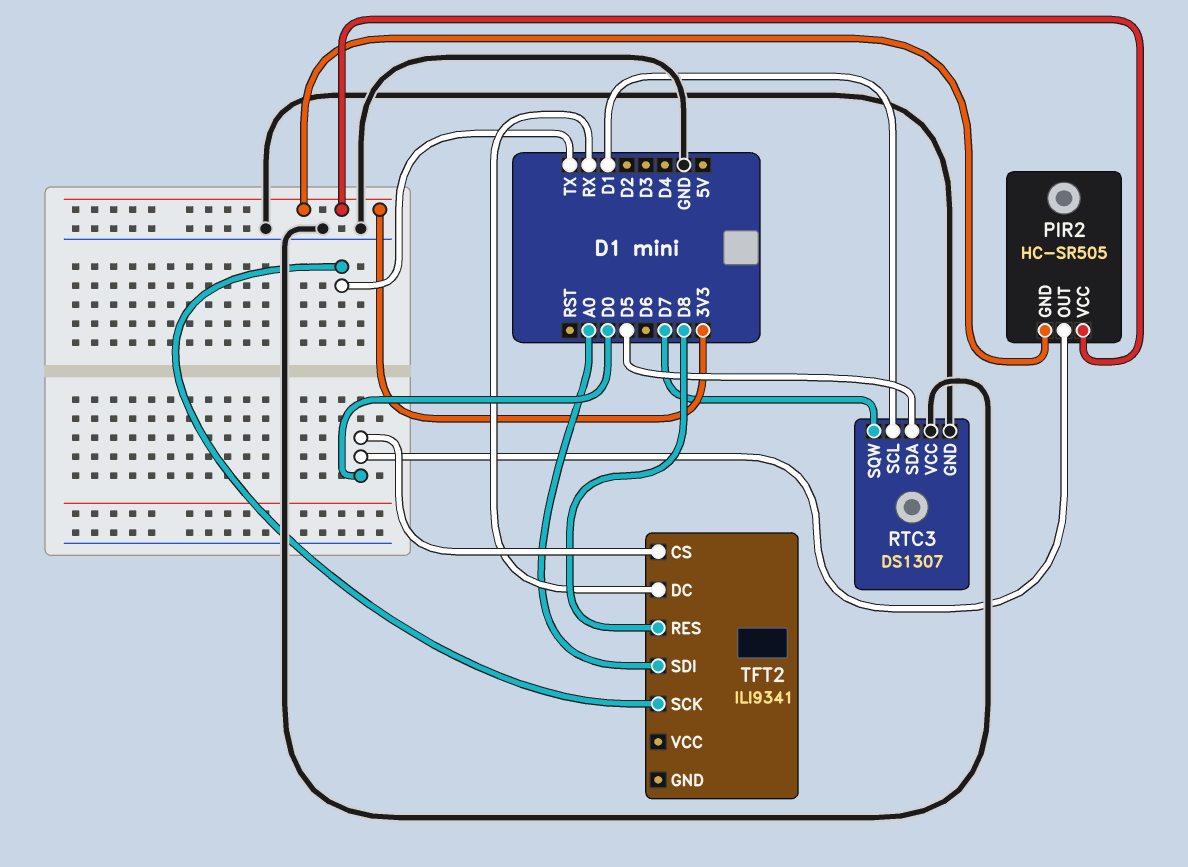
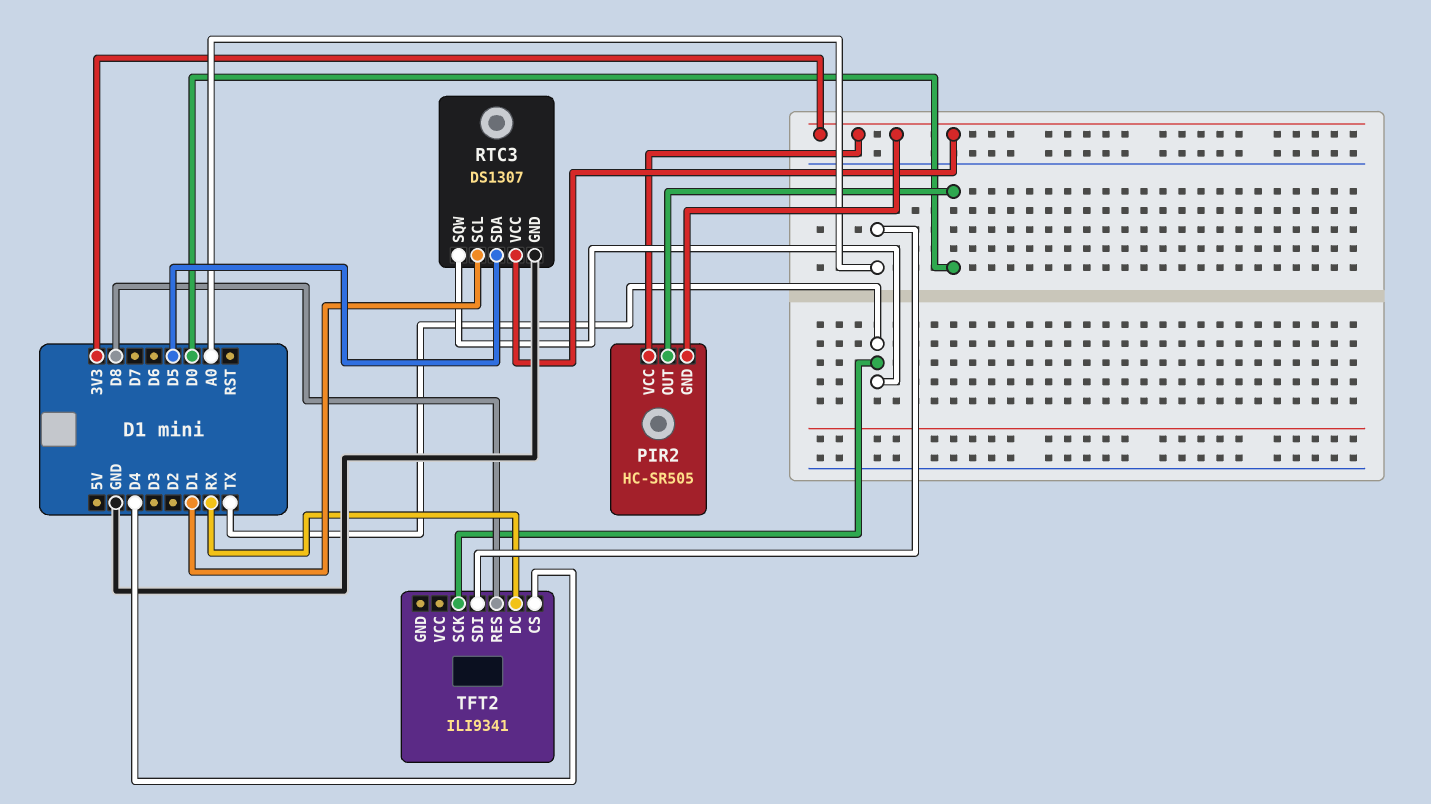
RTC3 pin SQW: D7 -> TX
RTC3 pin VCC: GND -> 3V3
TFT2 pin CS: D0 -> D4

